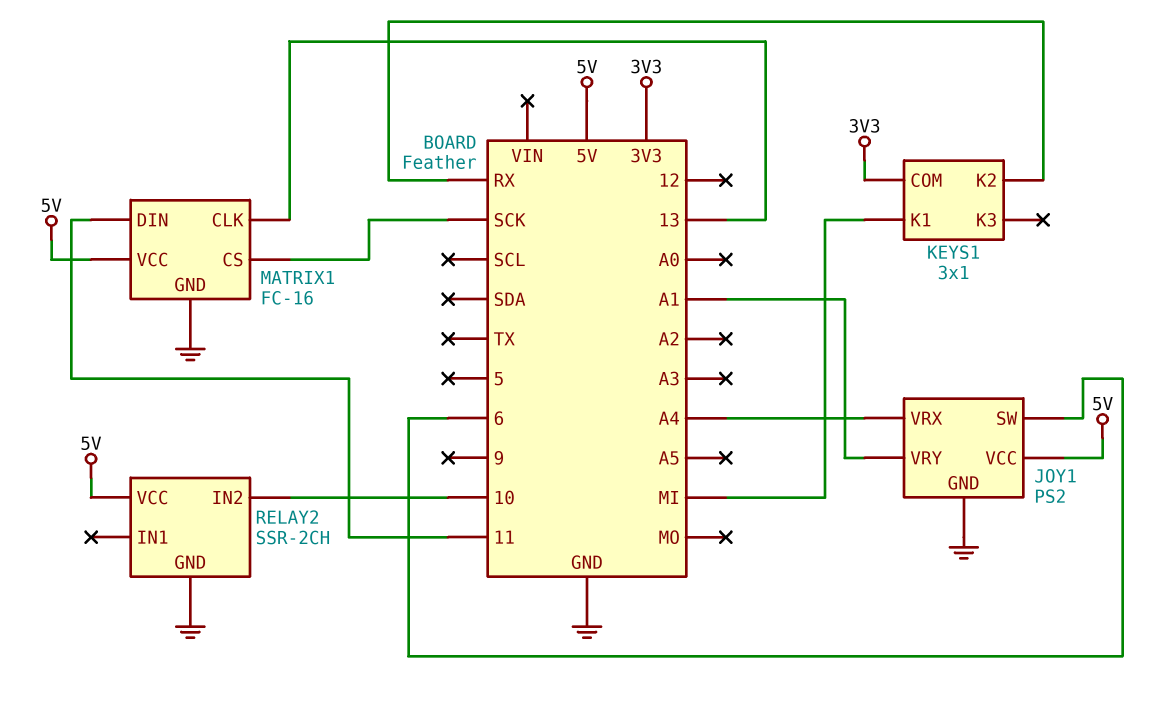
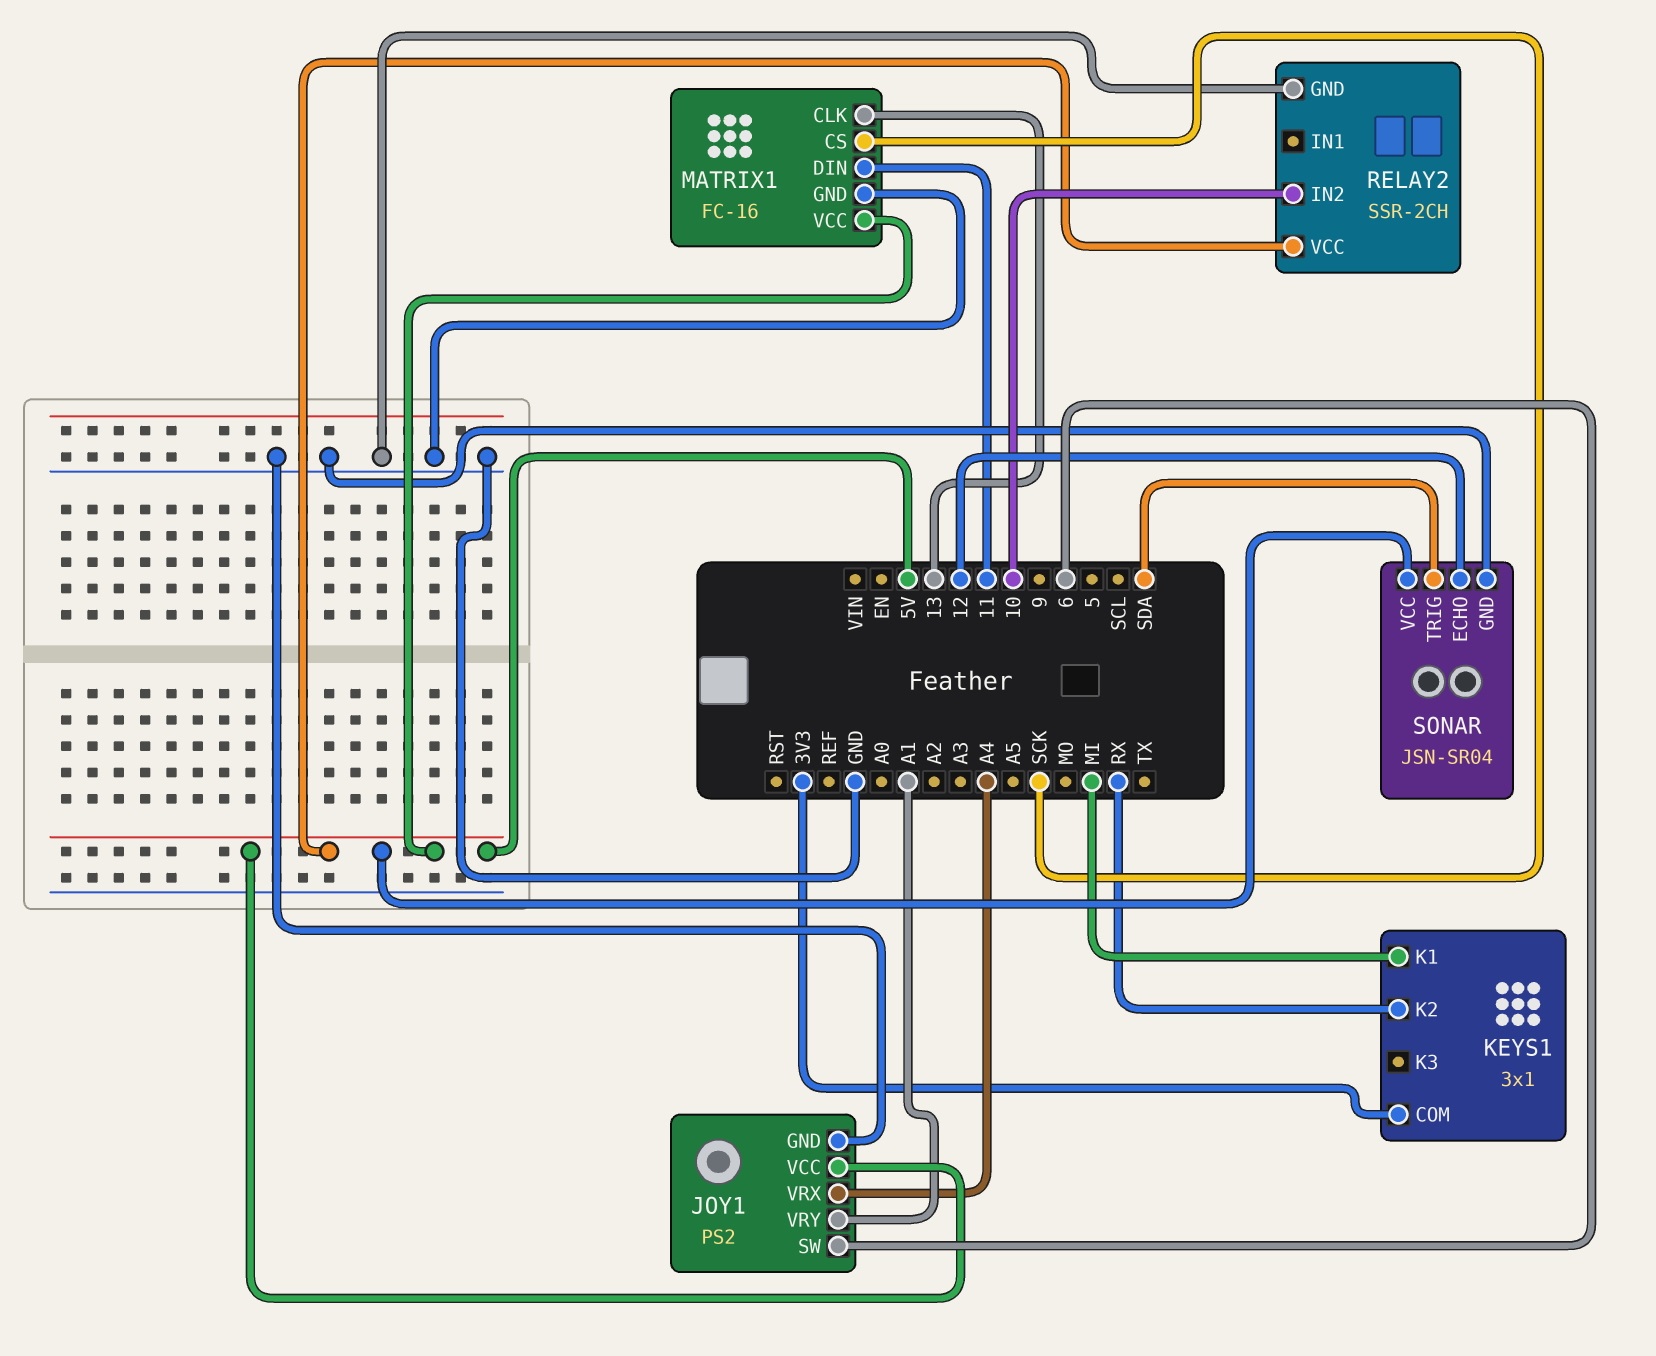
SONAR: none -> JSN-SR04
SONAR pin ECHO: none -> 12
SONAR pin GND: none -> GND
SONAR pin TRIG: none -> SDA
SONAR pin VCC: none -> 5V

